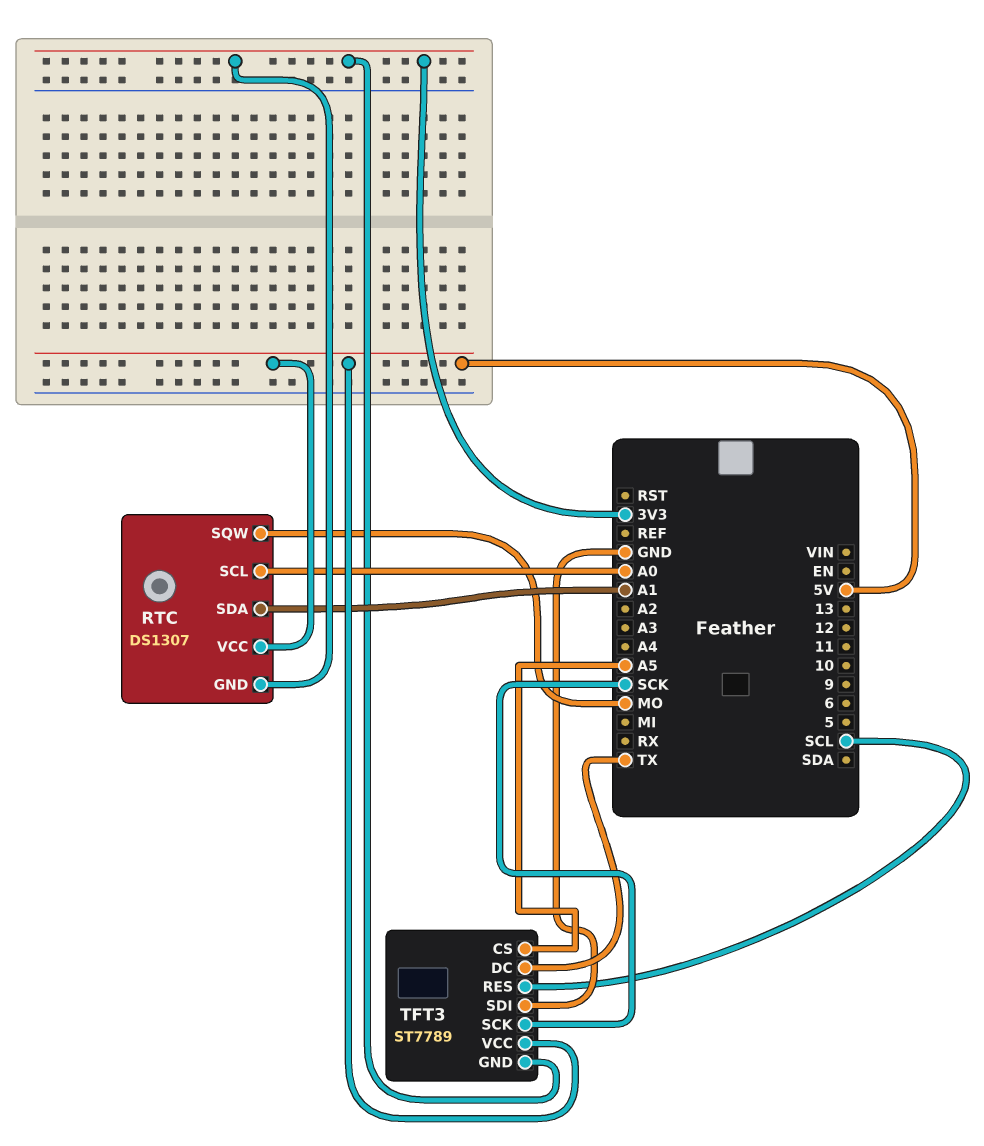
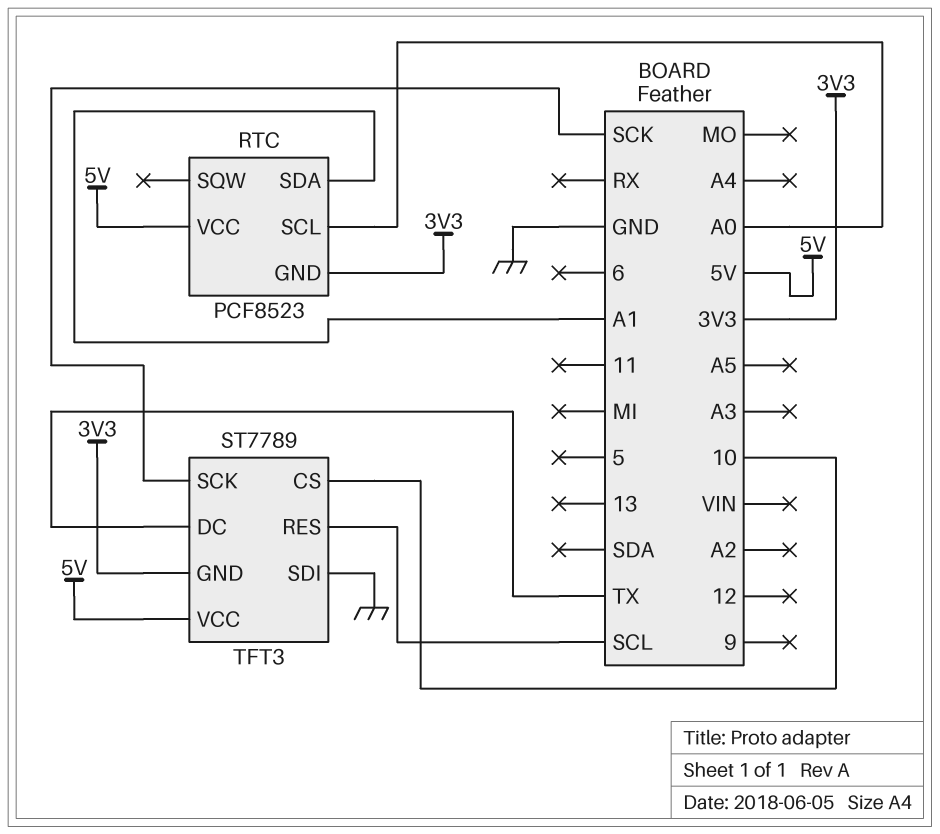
RTC: DS1307 -> PCF8523
RTC pin SQW: MO -> none
TFT3 pin CS: A5 -> 10

